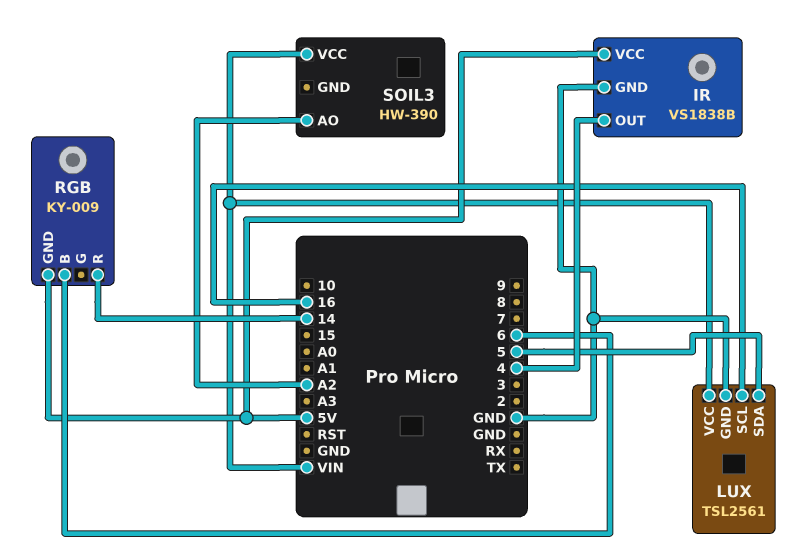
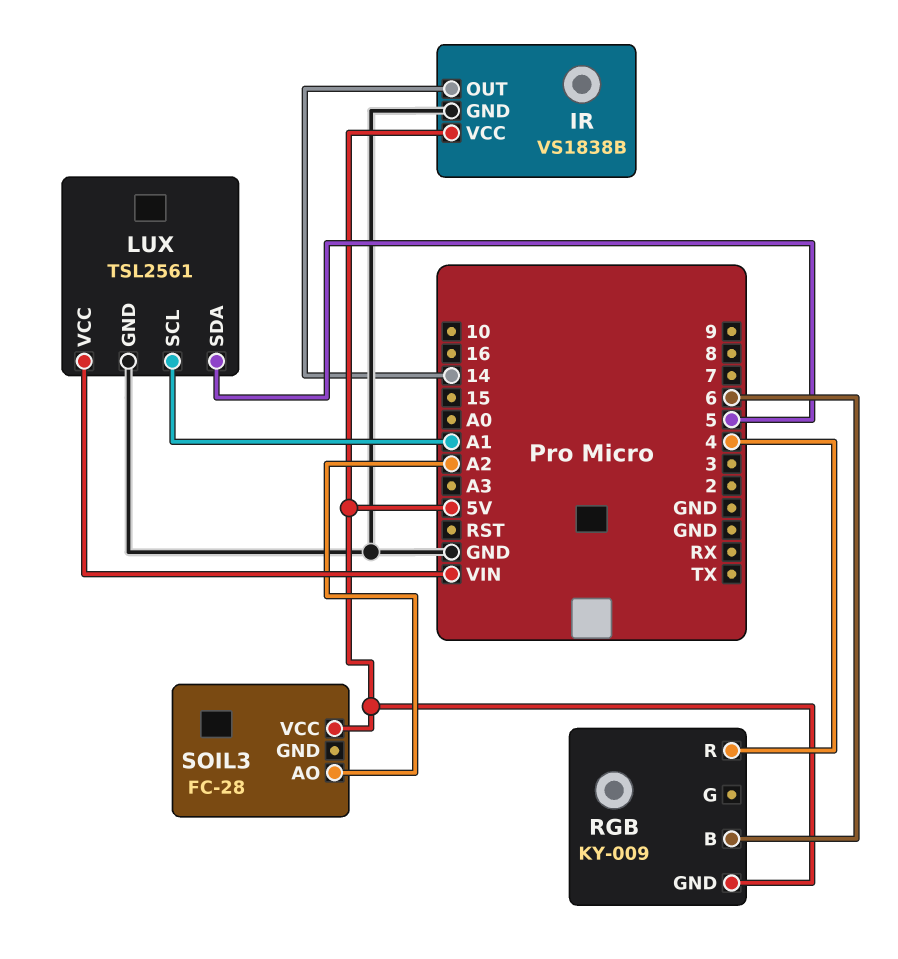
IR pin OUT: 4 -> 14
LUX pin SCL: 16 -> A1
RGB pin R: 14 -> 4
SOIL3: HW-390 -> FC-28
SOIL3 pin VCC: VIN -> 5V

